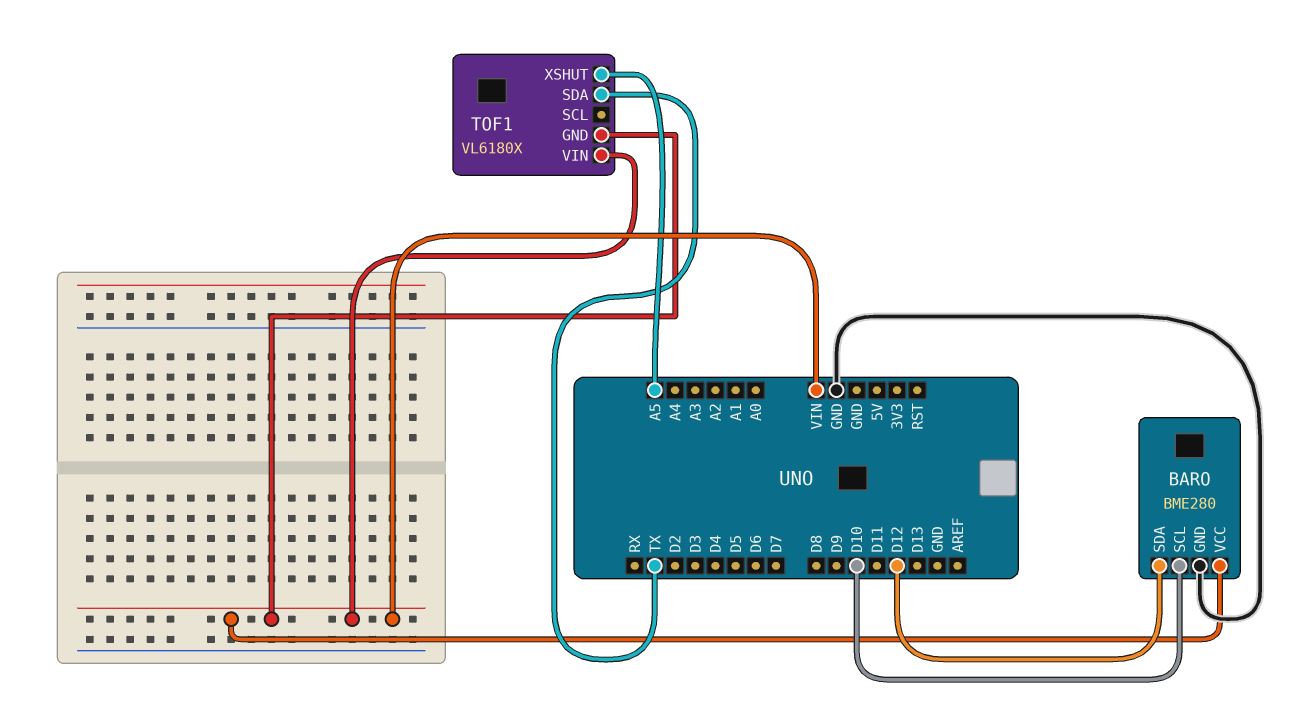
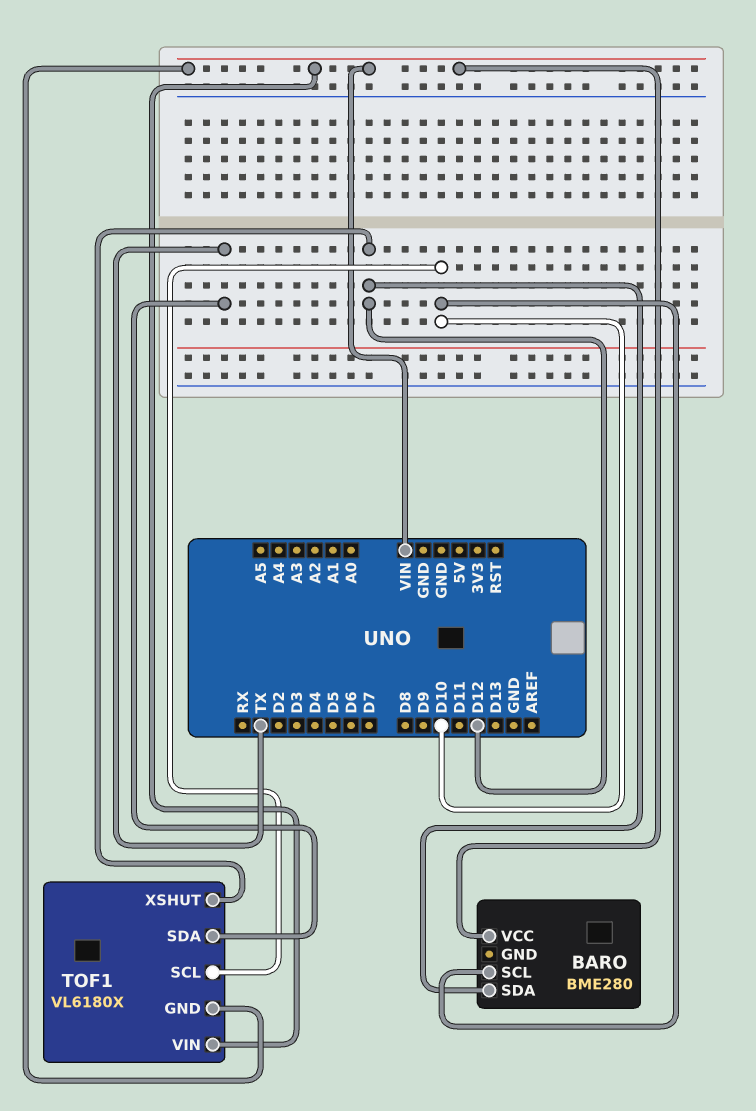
BARO pin GND: GND -> none
TOF1 pin SCL: none -> D10
TOF1 pin XSHUT: A5 -> D12

